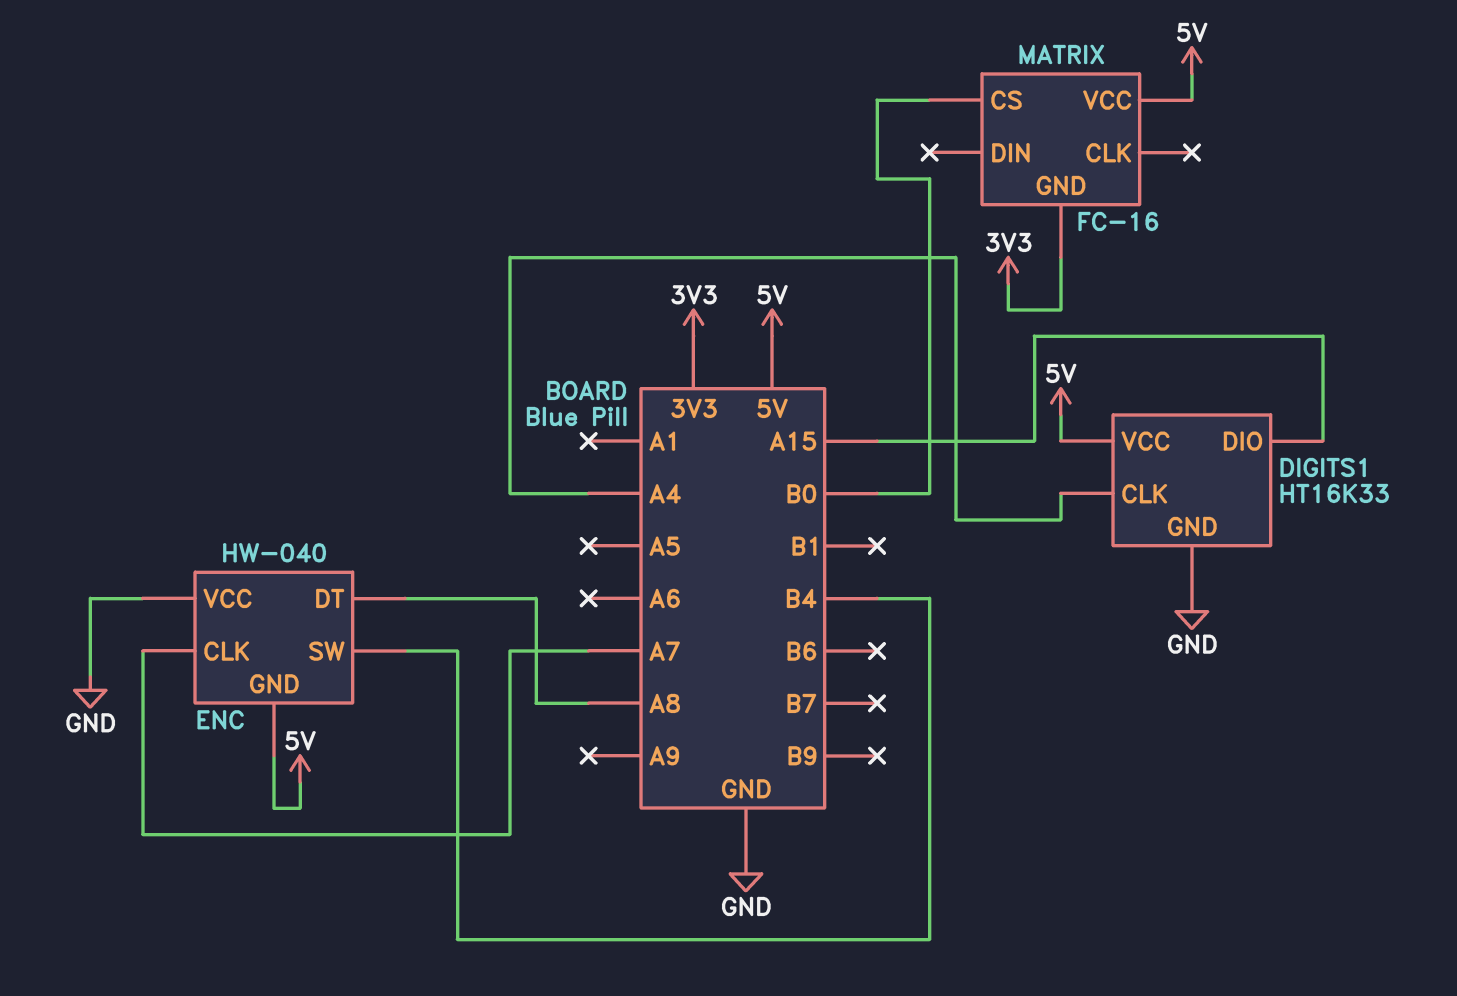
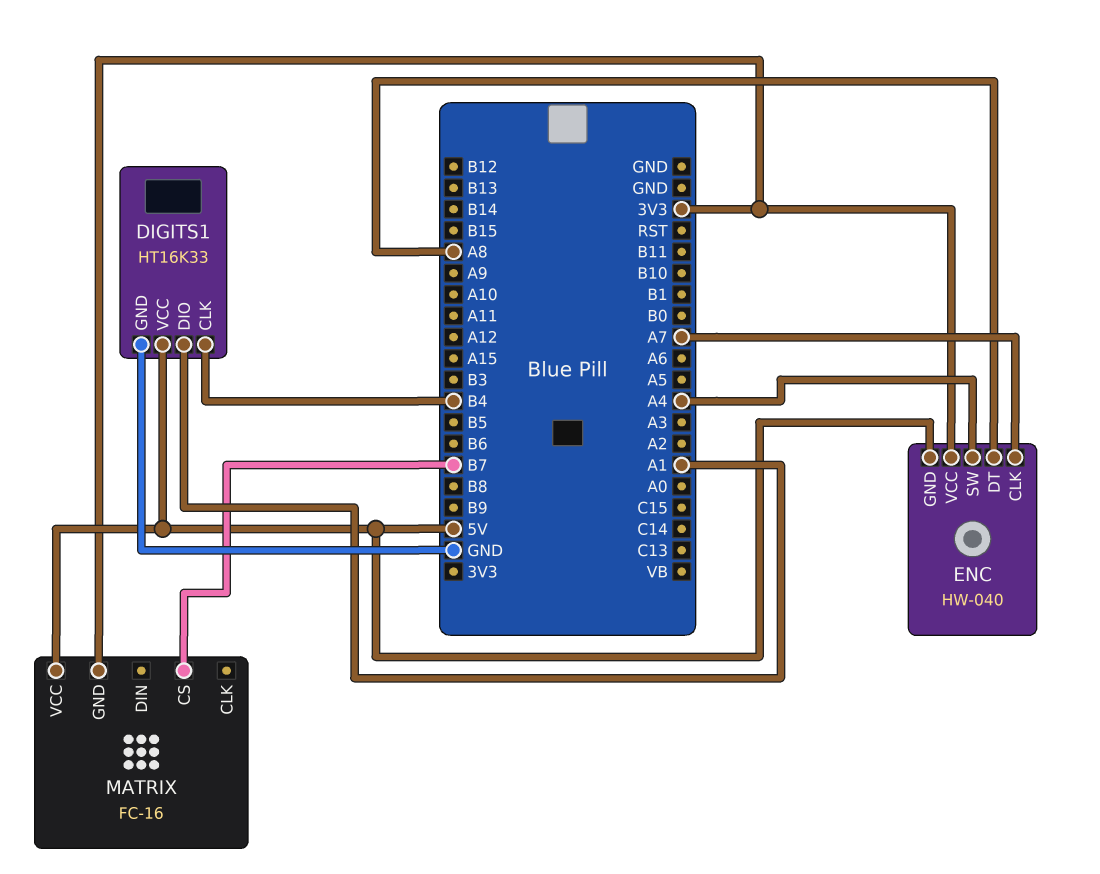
DIGITS1 pin CLK: A4 -> B4
DIGITS1 pin DIO: A15 -> A1
ENC pin SW: B4 -> A4
ENC pin VCC: GND -> 3V3
MATRIX pin CS: B0 -> B7

